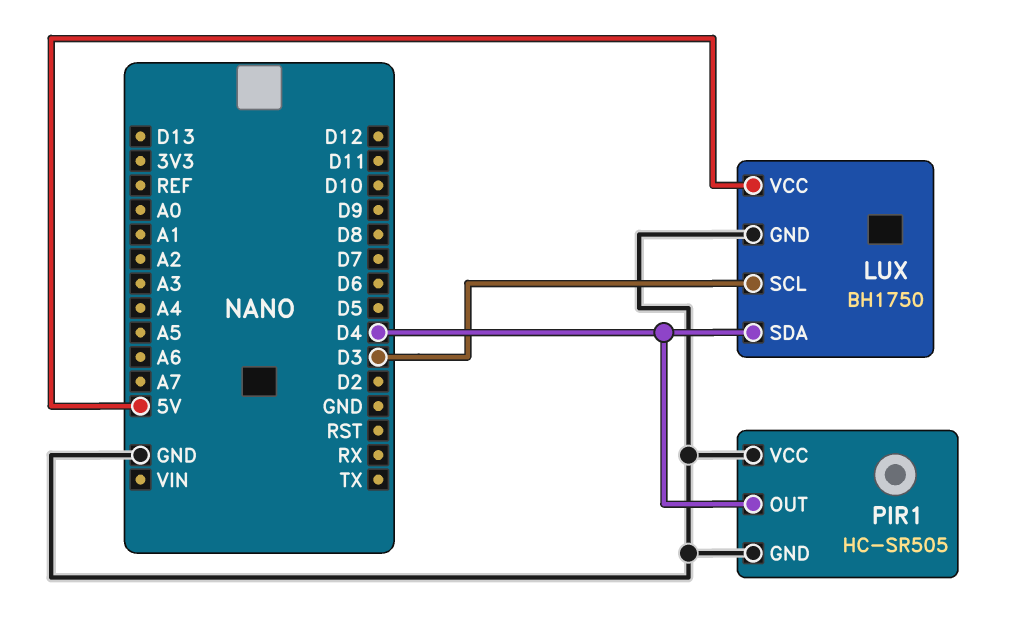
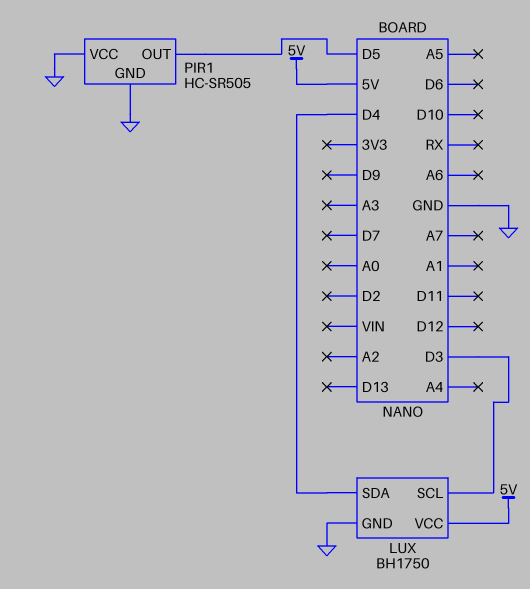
PIR1 pin OUT: D4 -> D5

